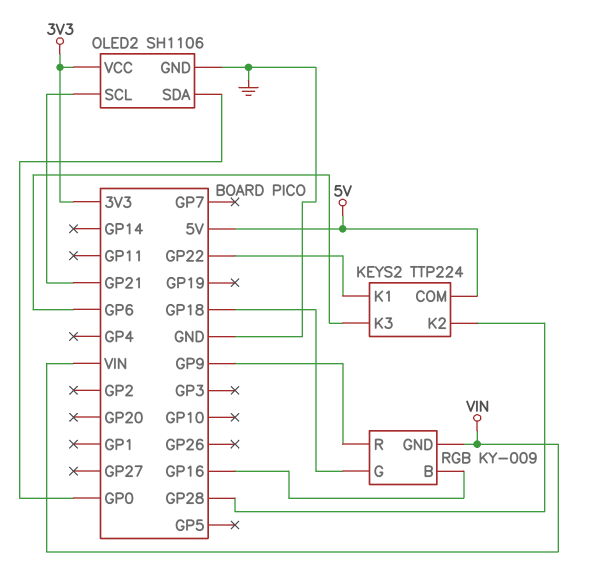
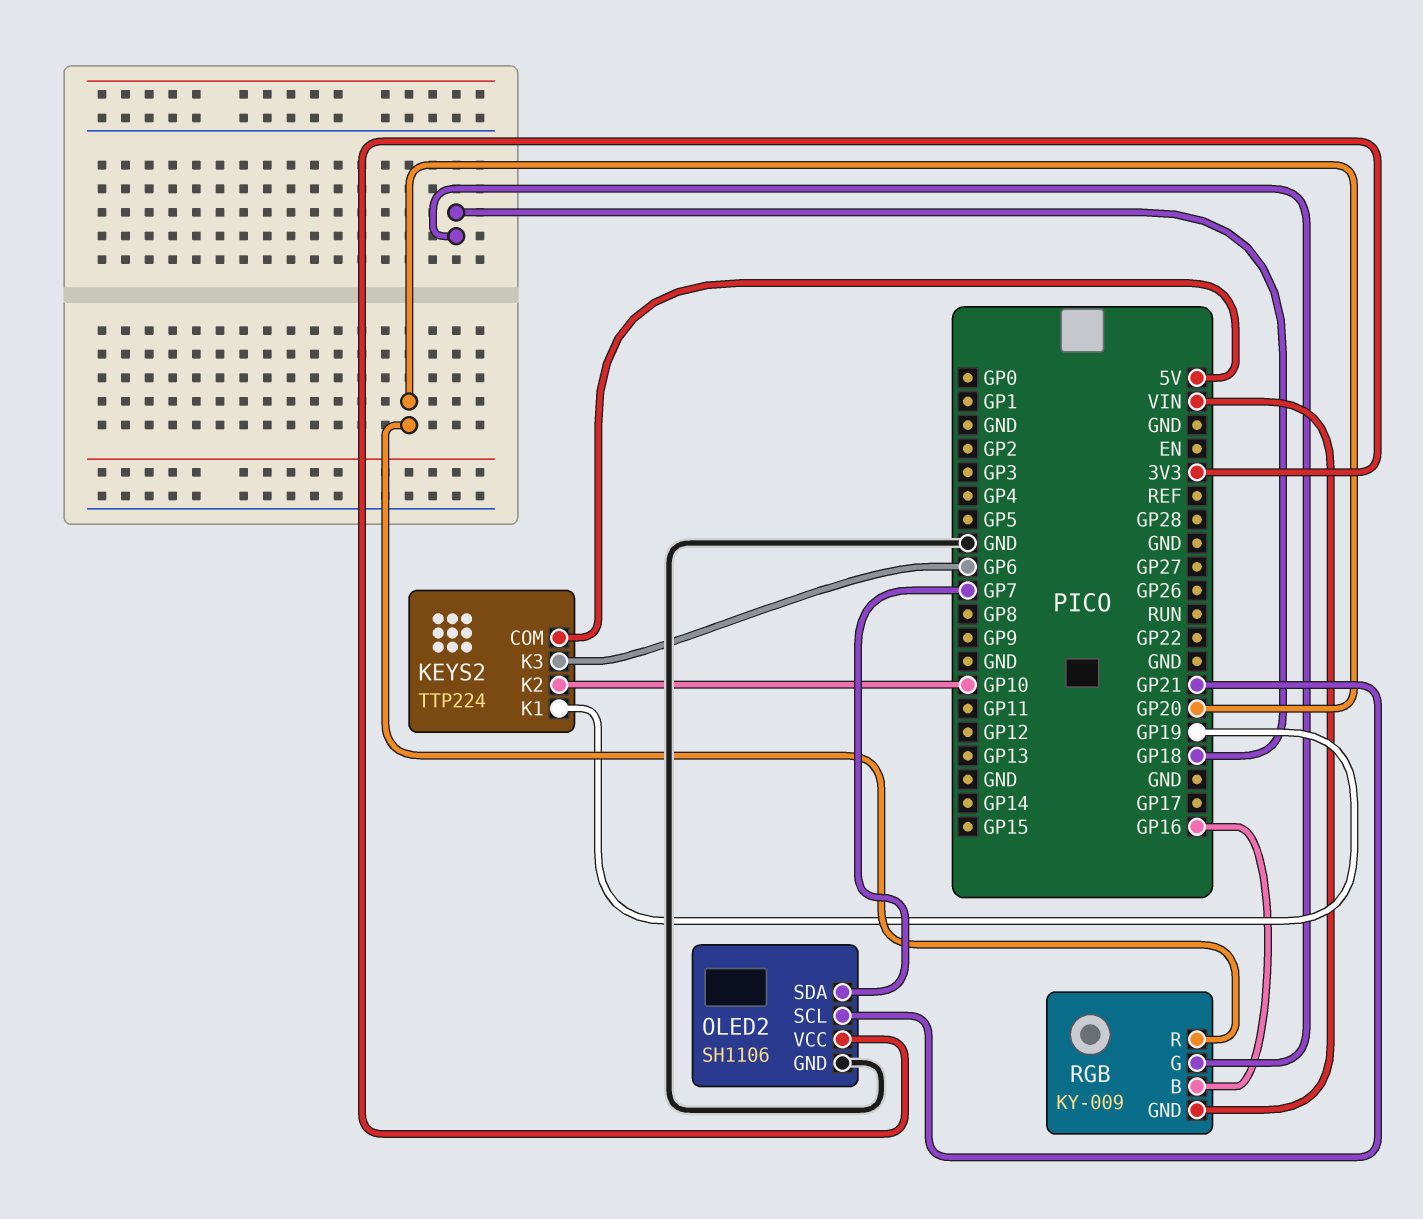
KEYS2 pin K1: GP22 -> GP19
KEYS2 pin K2: GP28 -> GP10
OLED2 pin SDA: GP0 -> GP7
RGB pin R: GP9 -> GP20

